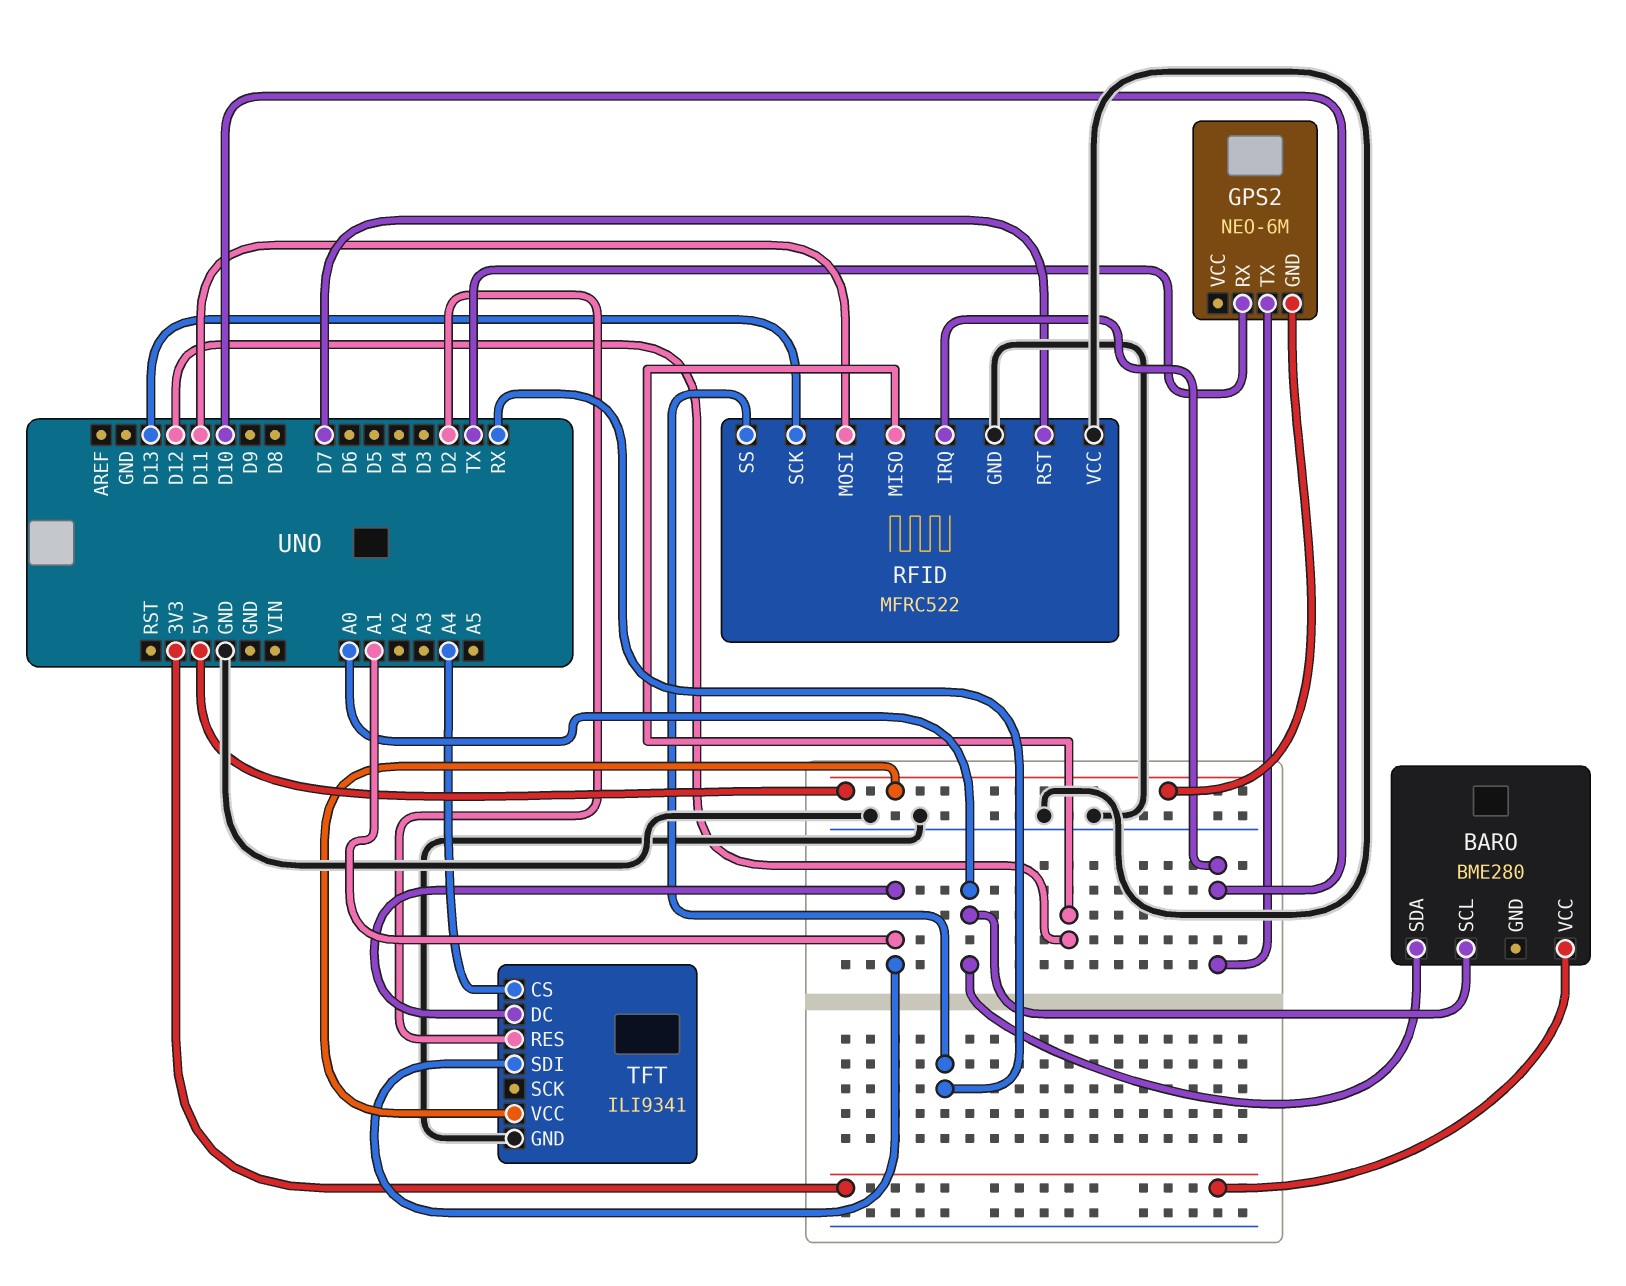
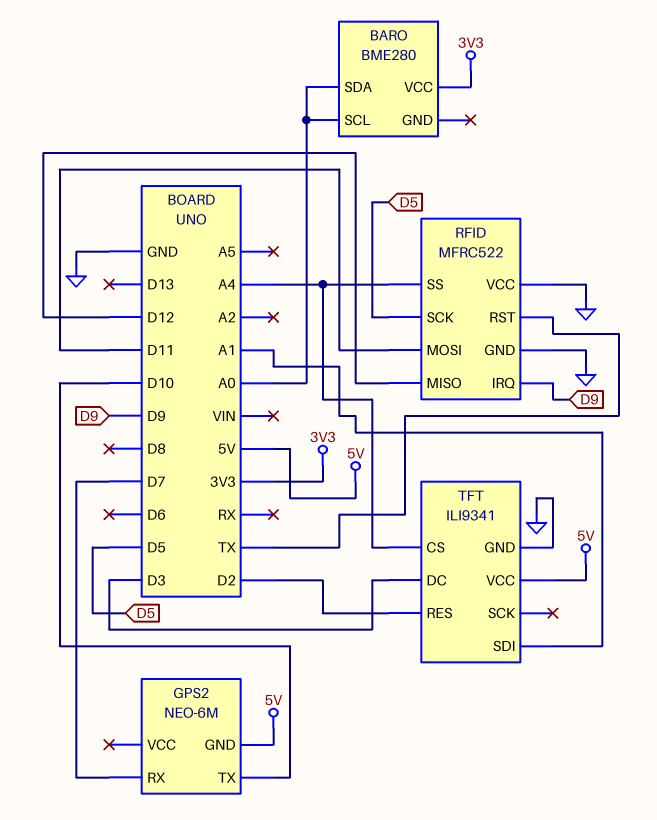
GPS2 pin RX: TX -> D7
RFID pin IRQ: D10 -> D9
RFID pin RST: D7 -> TX
RFID pin SCK: D13 -> D5
RFID pin SS: RX -> A4
TFT pin DC: A1 -> D3

